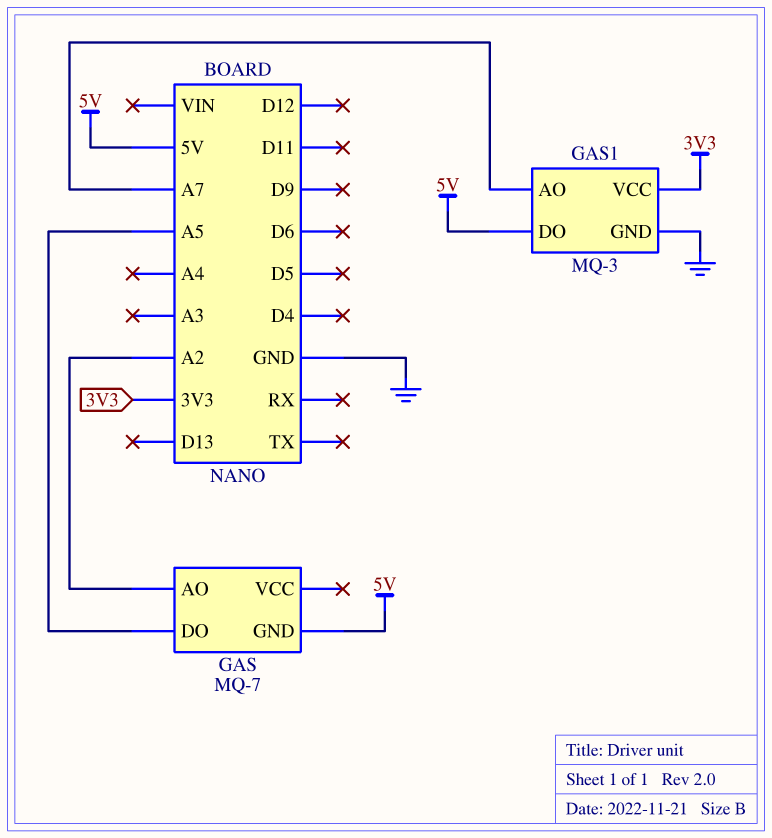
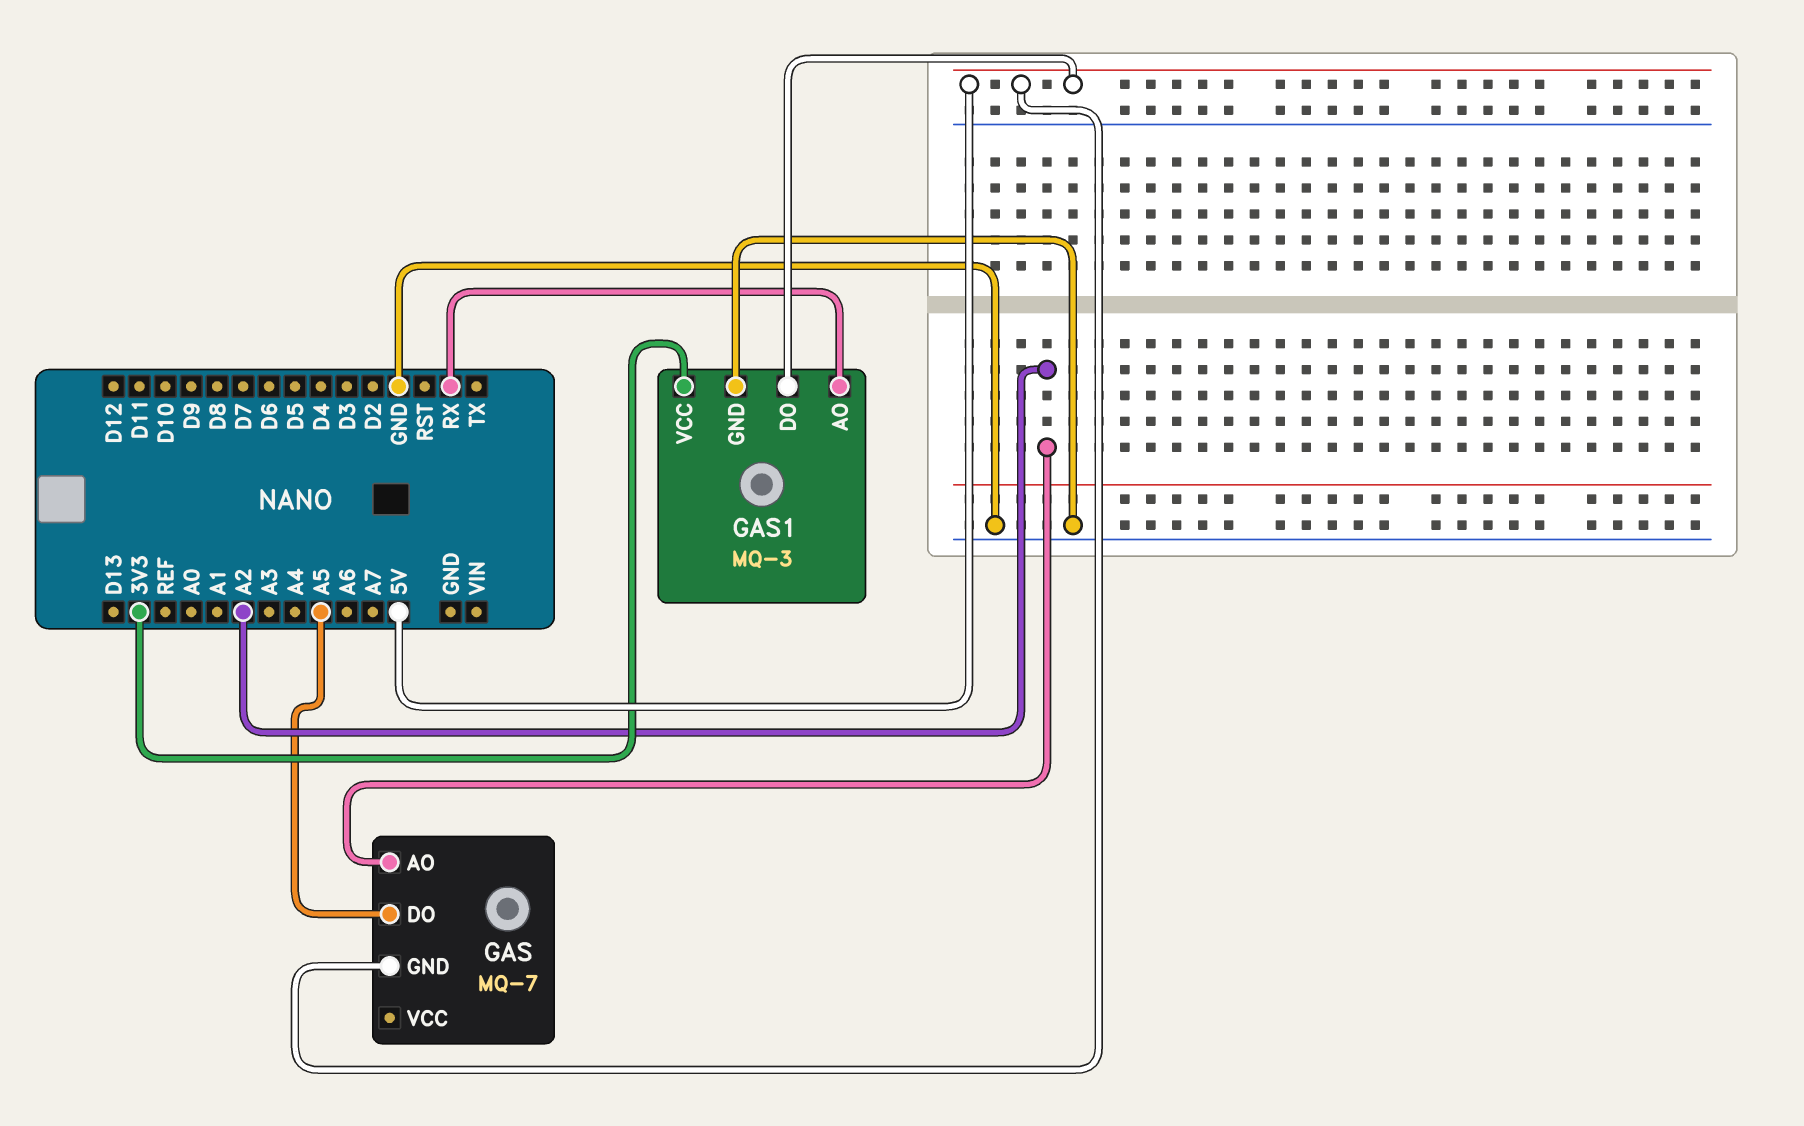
GAS1 pin AO: A7 -> RX

